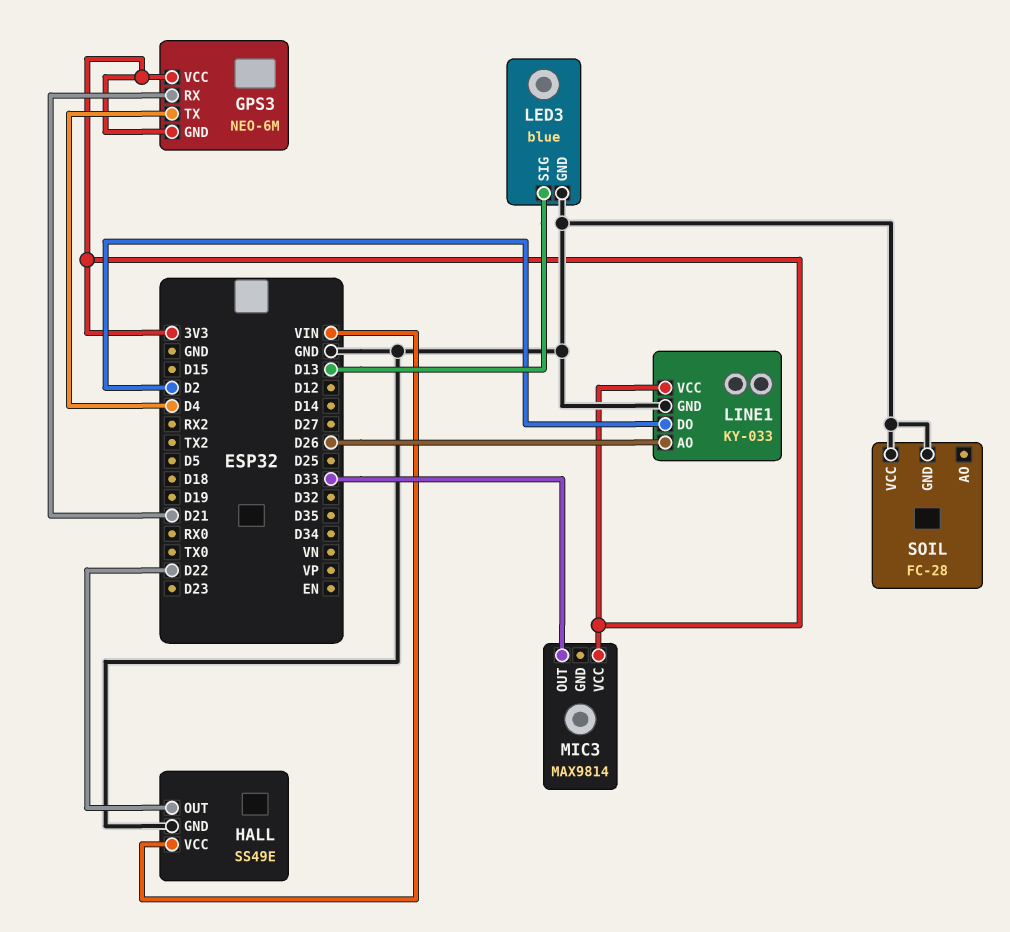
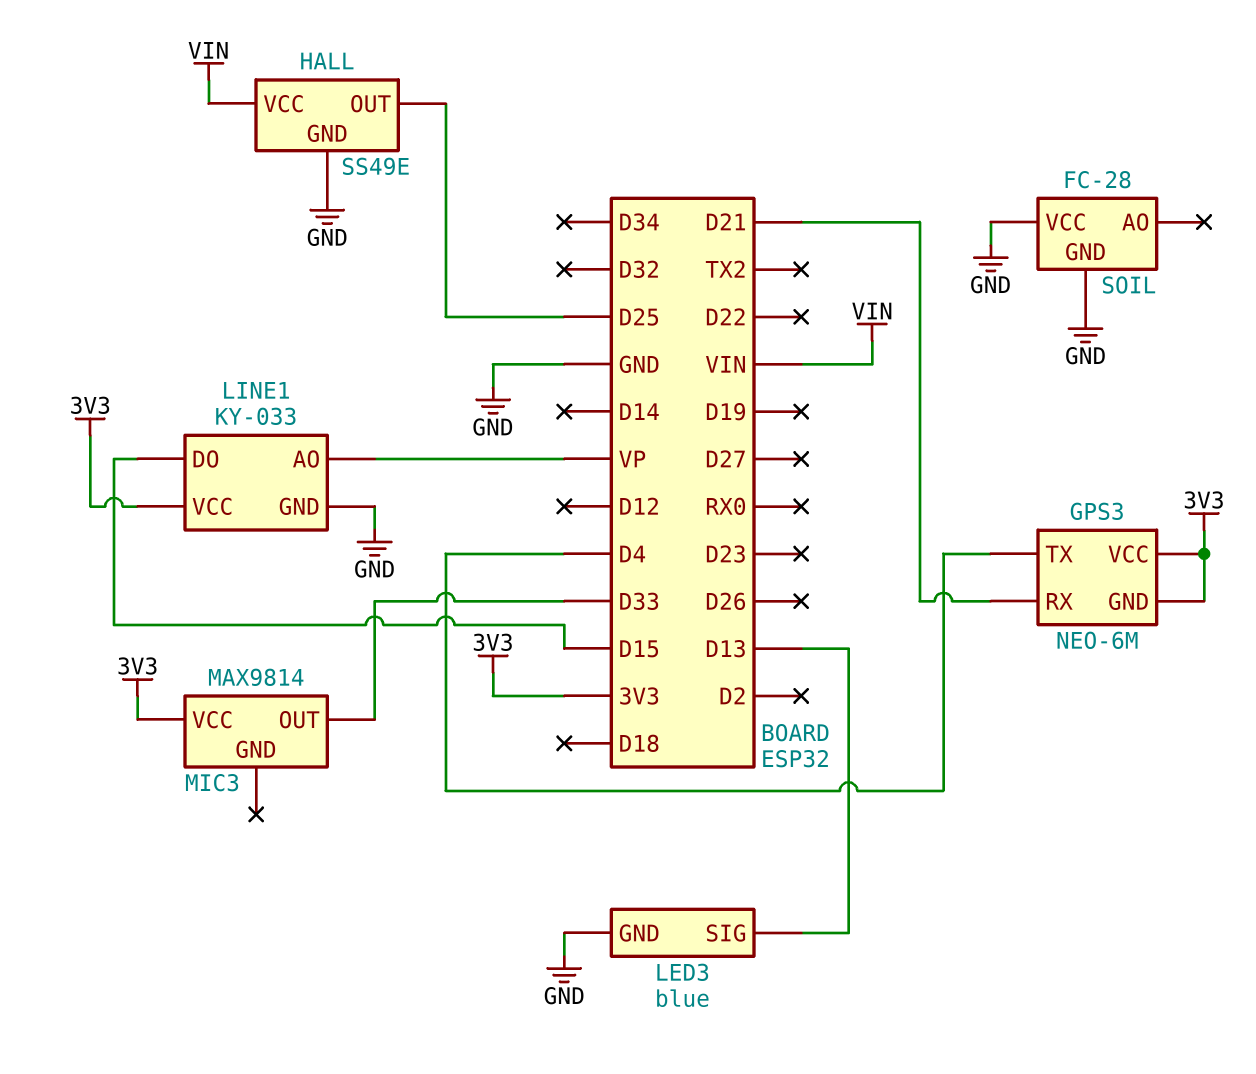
HALL pin OUT: D22 -> D25
LINE1 pin AO: D26 -> VP
LINE1 pin DO: D2 -> D15

